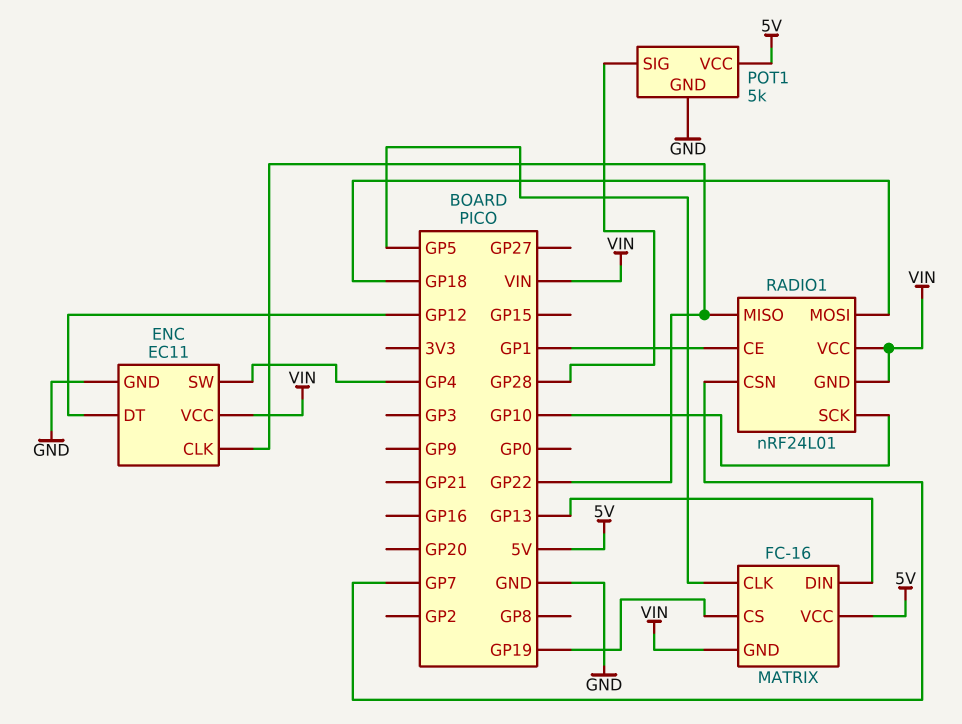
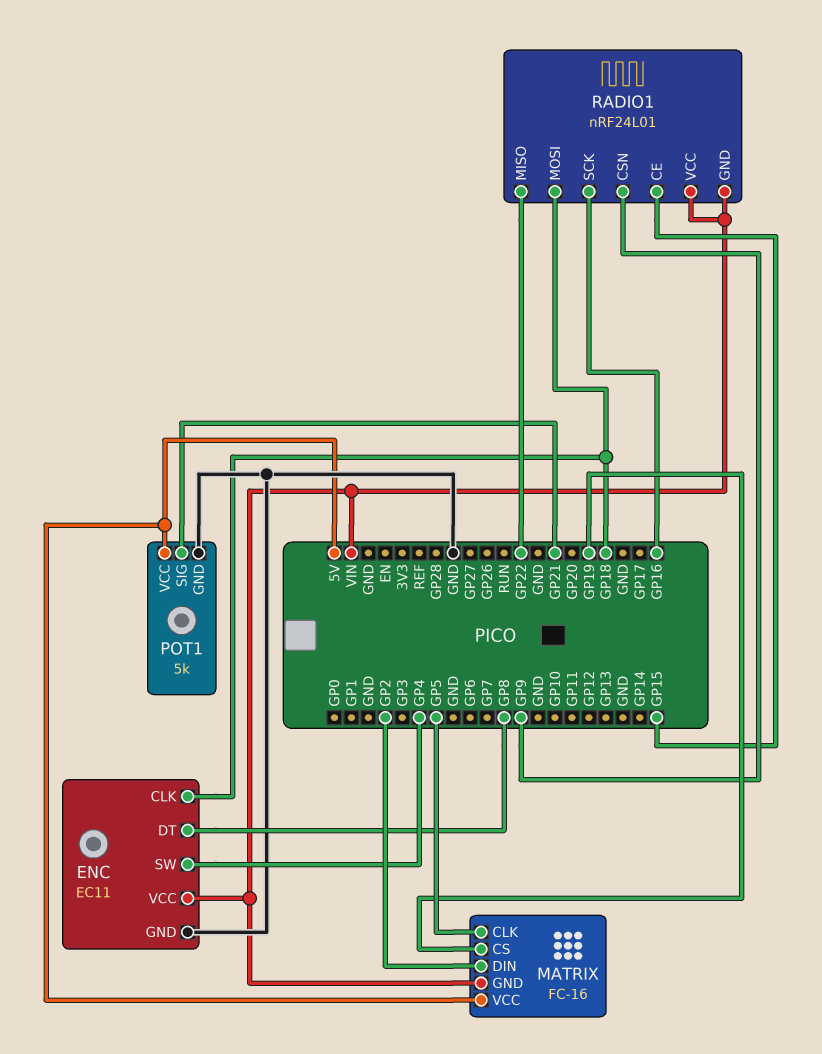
ENC pin CLK: GP22 -> GP18
ENC pin DT: GP12 -> GP8
MATRIX pin DIN: GP13 -> GP2
POT1 pin SIG: GP28 -> GP21
RADIO1 pin CE: GP1 -> GP15
RADIO1 pin CSN: GP7 -> GP9
RADIO1 pin SCK: GP10 -> GP16

